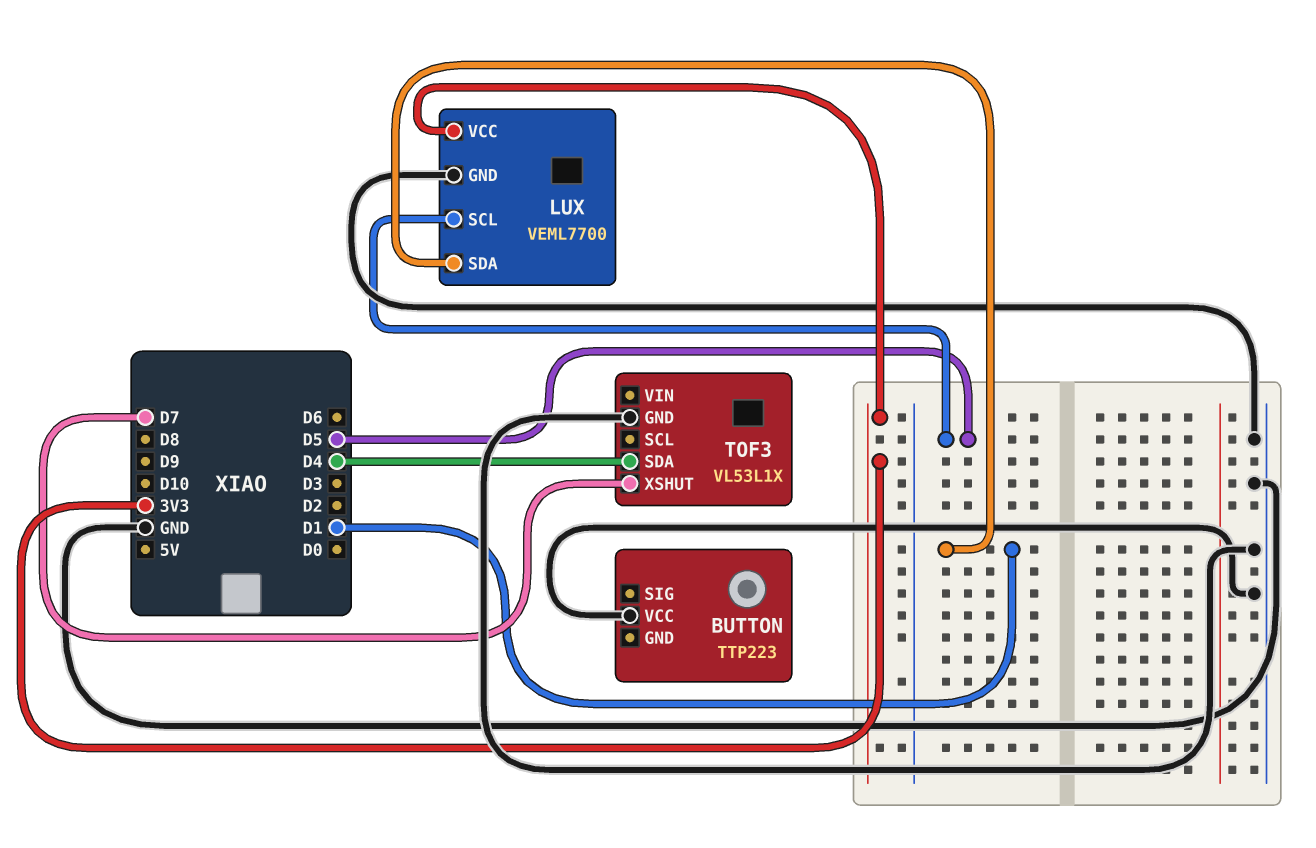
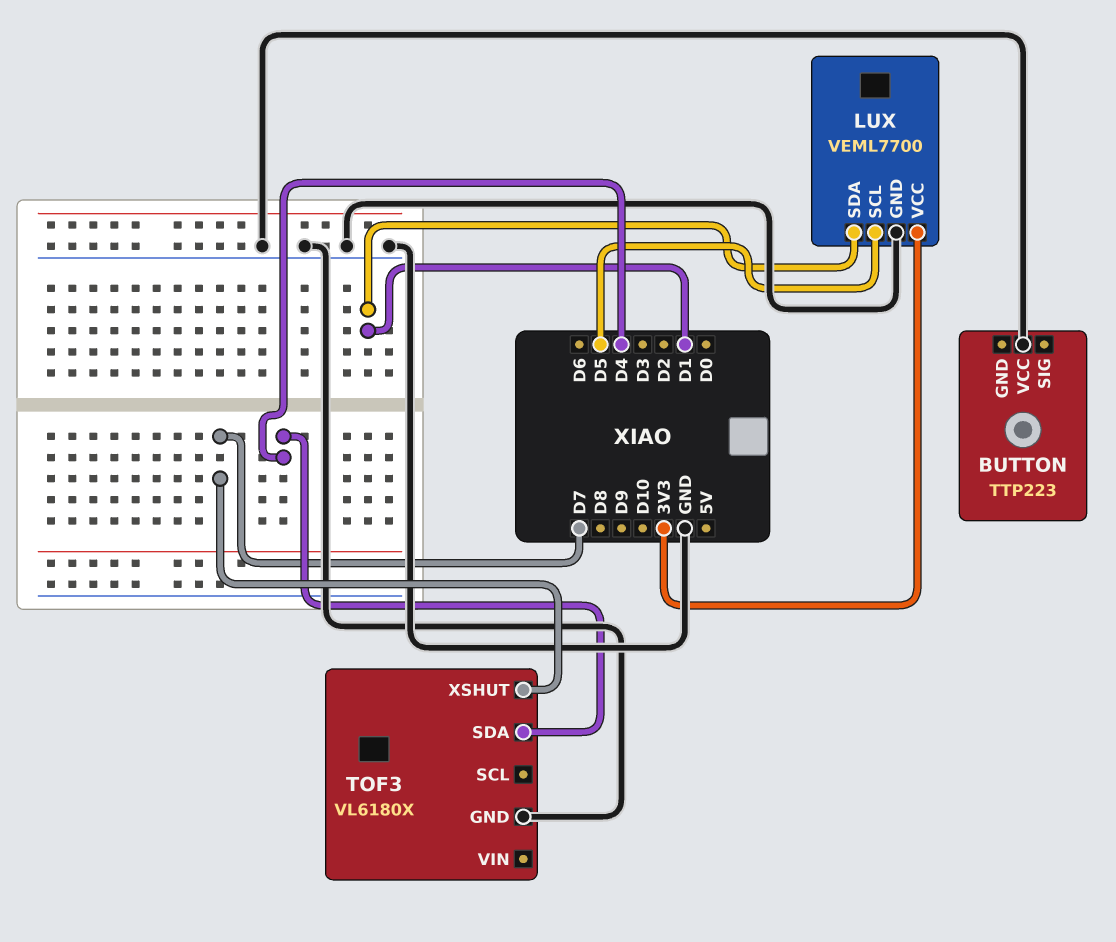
TOF3: VL53L1X -> VL6180X

